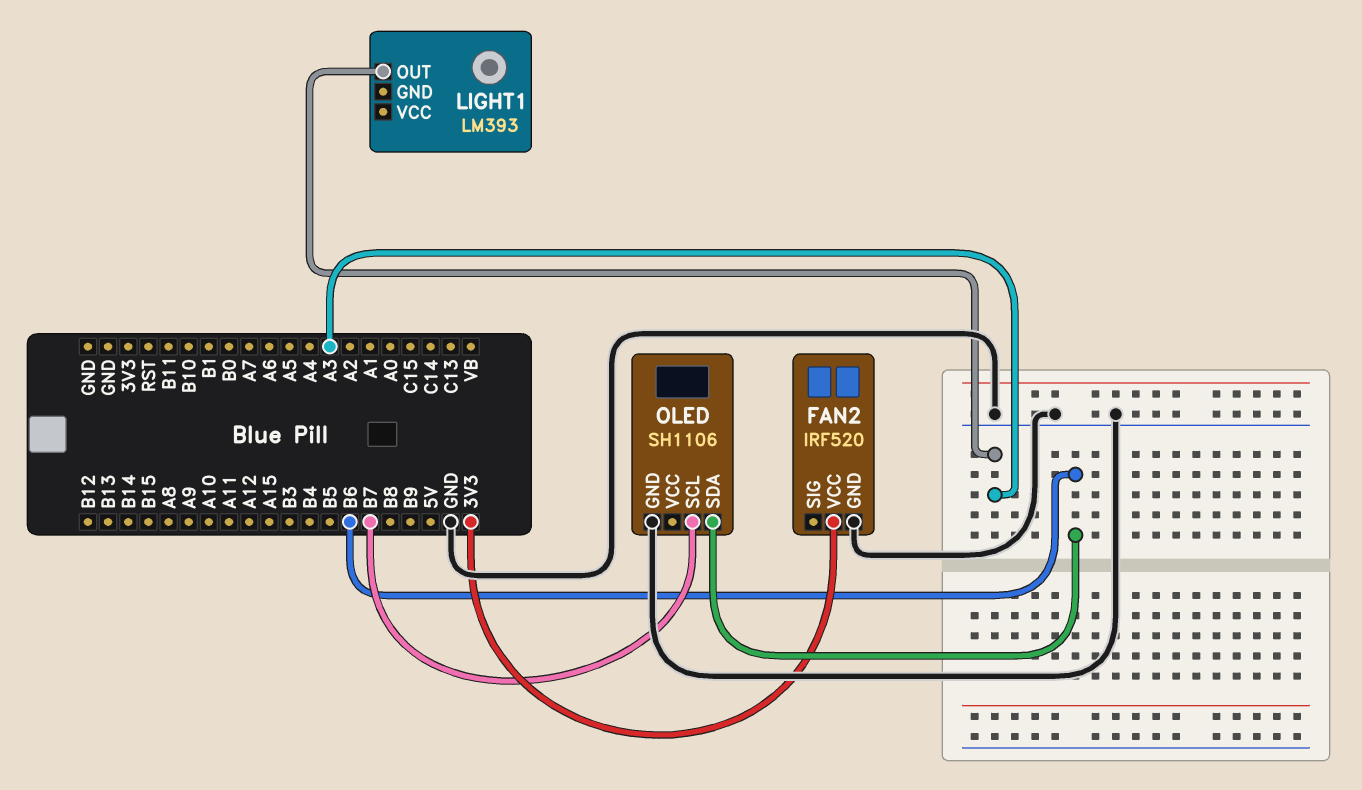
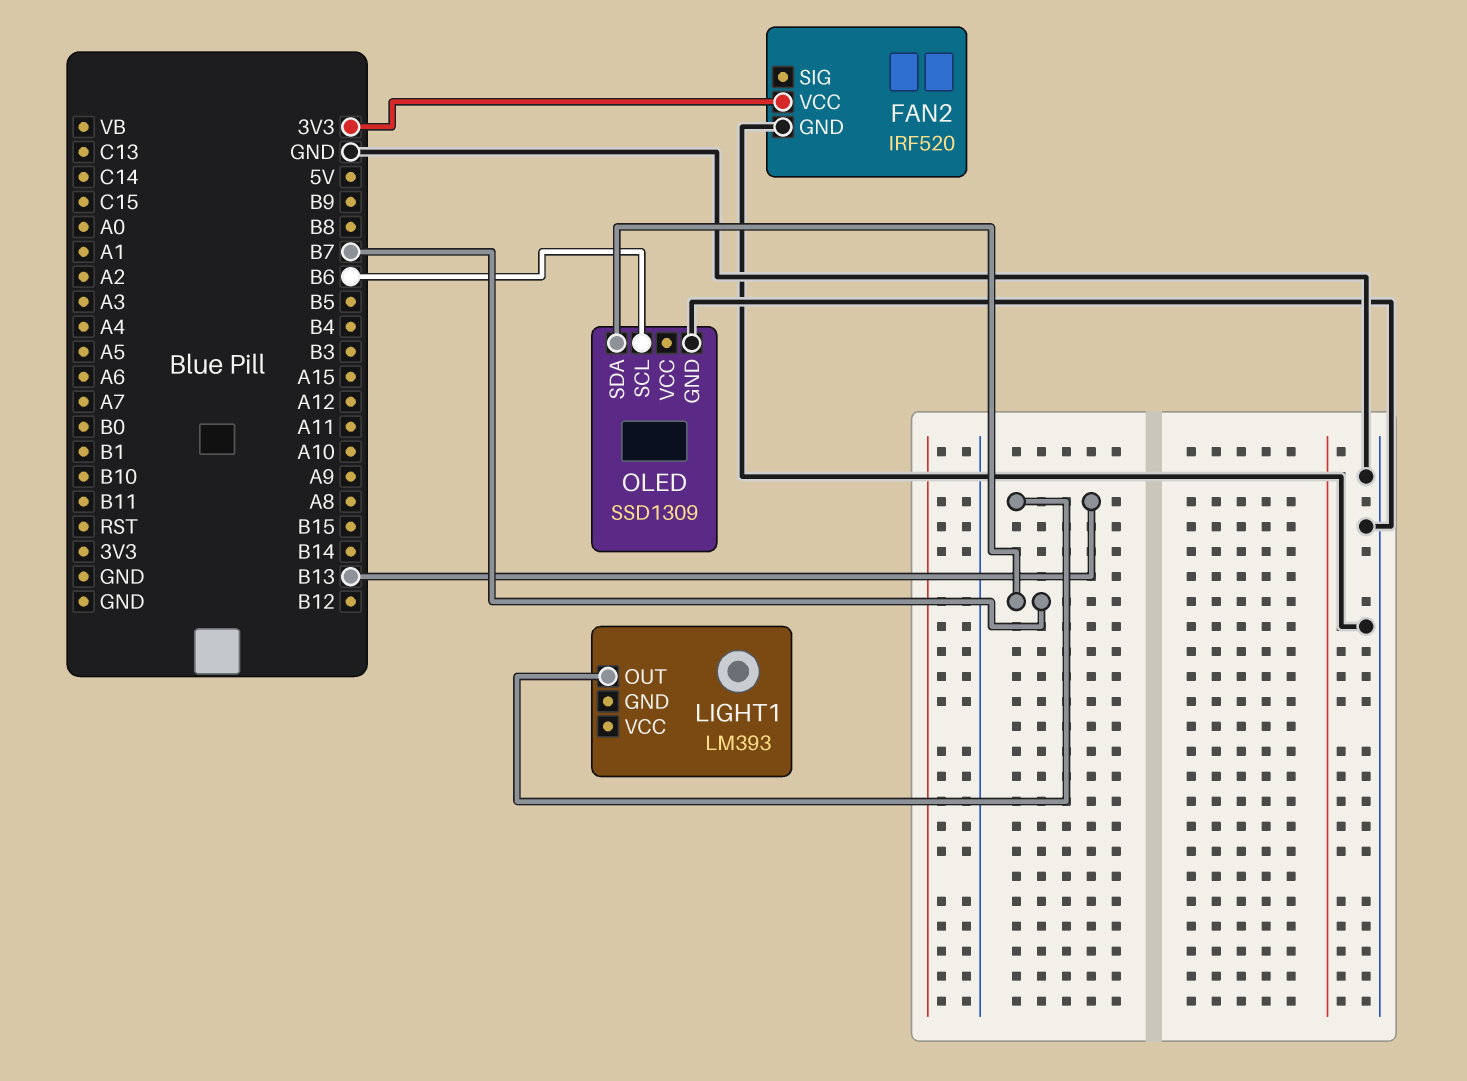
LIGHT1 pin OUT: A3 -> B13
OLED: SH1106 -> SSD1309
OLED pin SCL: B7 -> B6
OLED pin SDA: B6 -> B7

